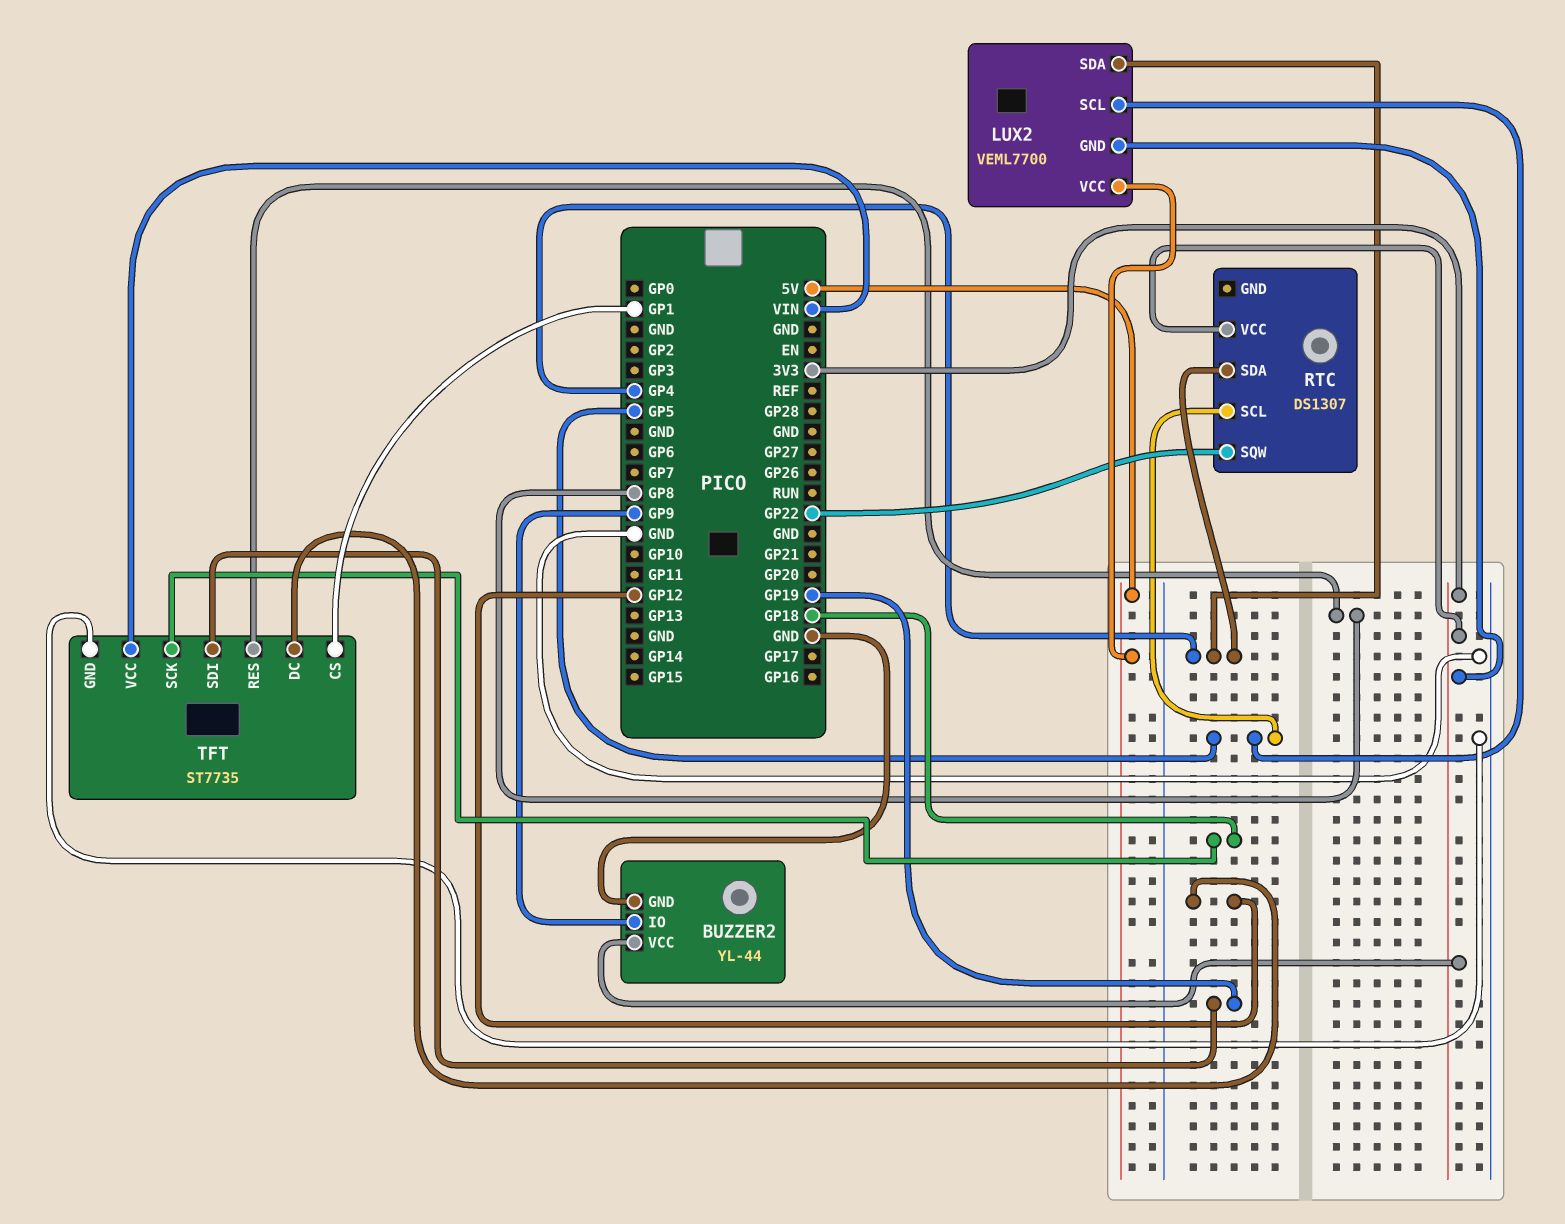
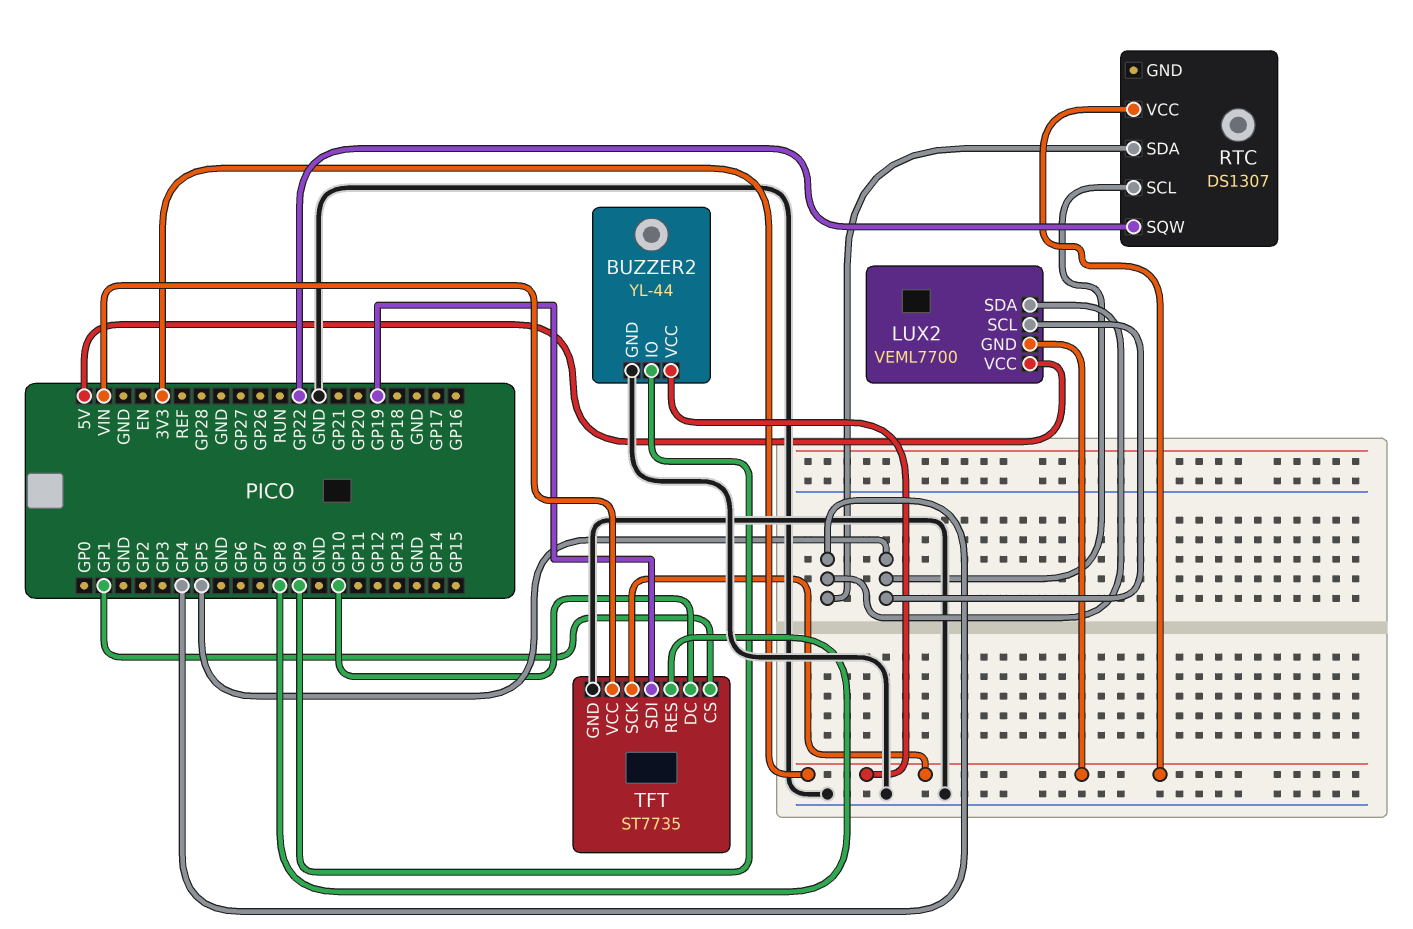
TFT pin DC: GP12 -> GP10
TFT pin SCK: GP18 -> 3V3

